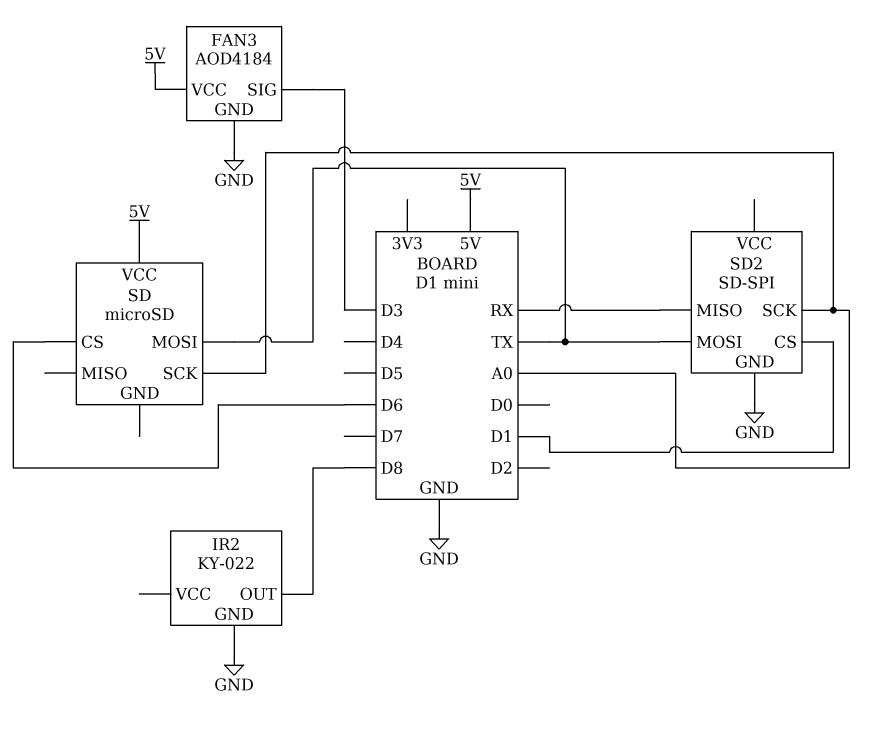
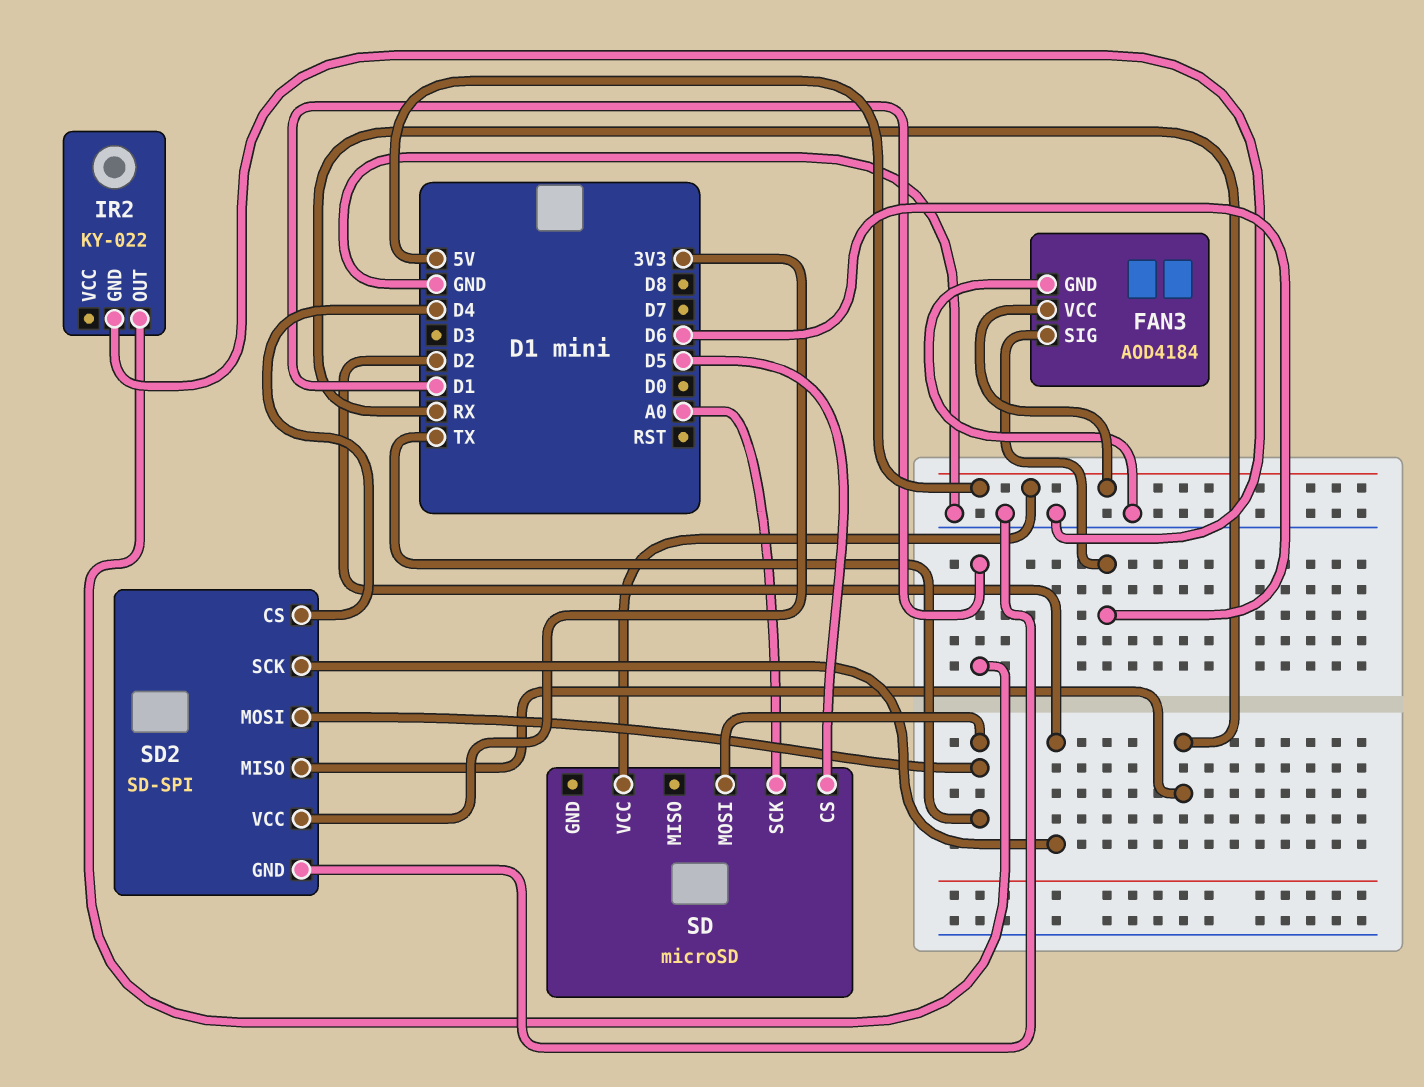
FAN3 pin SIG: D3 -> D6
IR2 pin OUT: D8 -> D1
SD pin CS: D6 -> D5
SD2 pin CS: D1 -> D4
SD2 pin SCK: A0 -> D2
SD2 pin VCC: none -> 3V3

